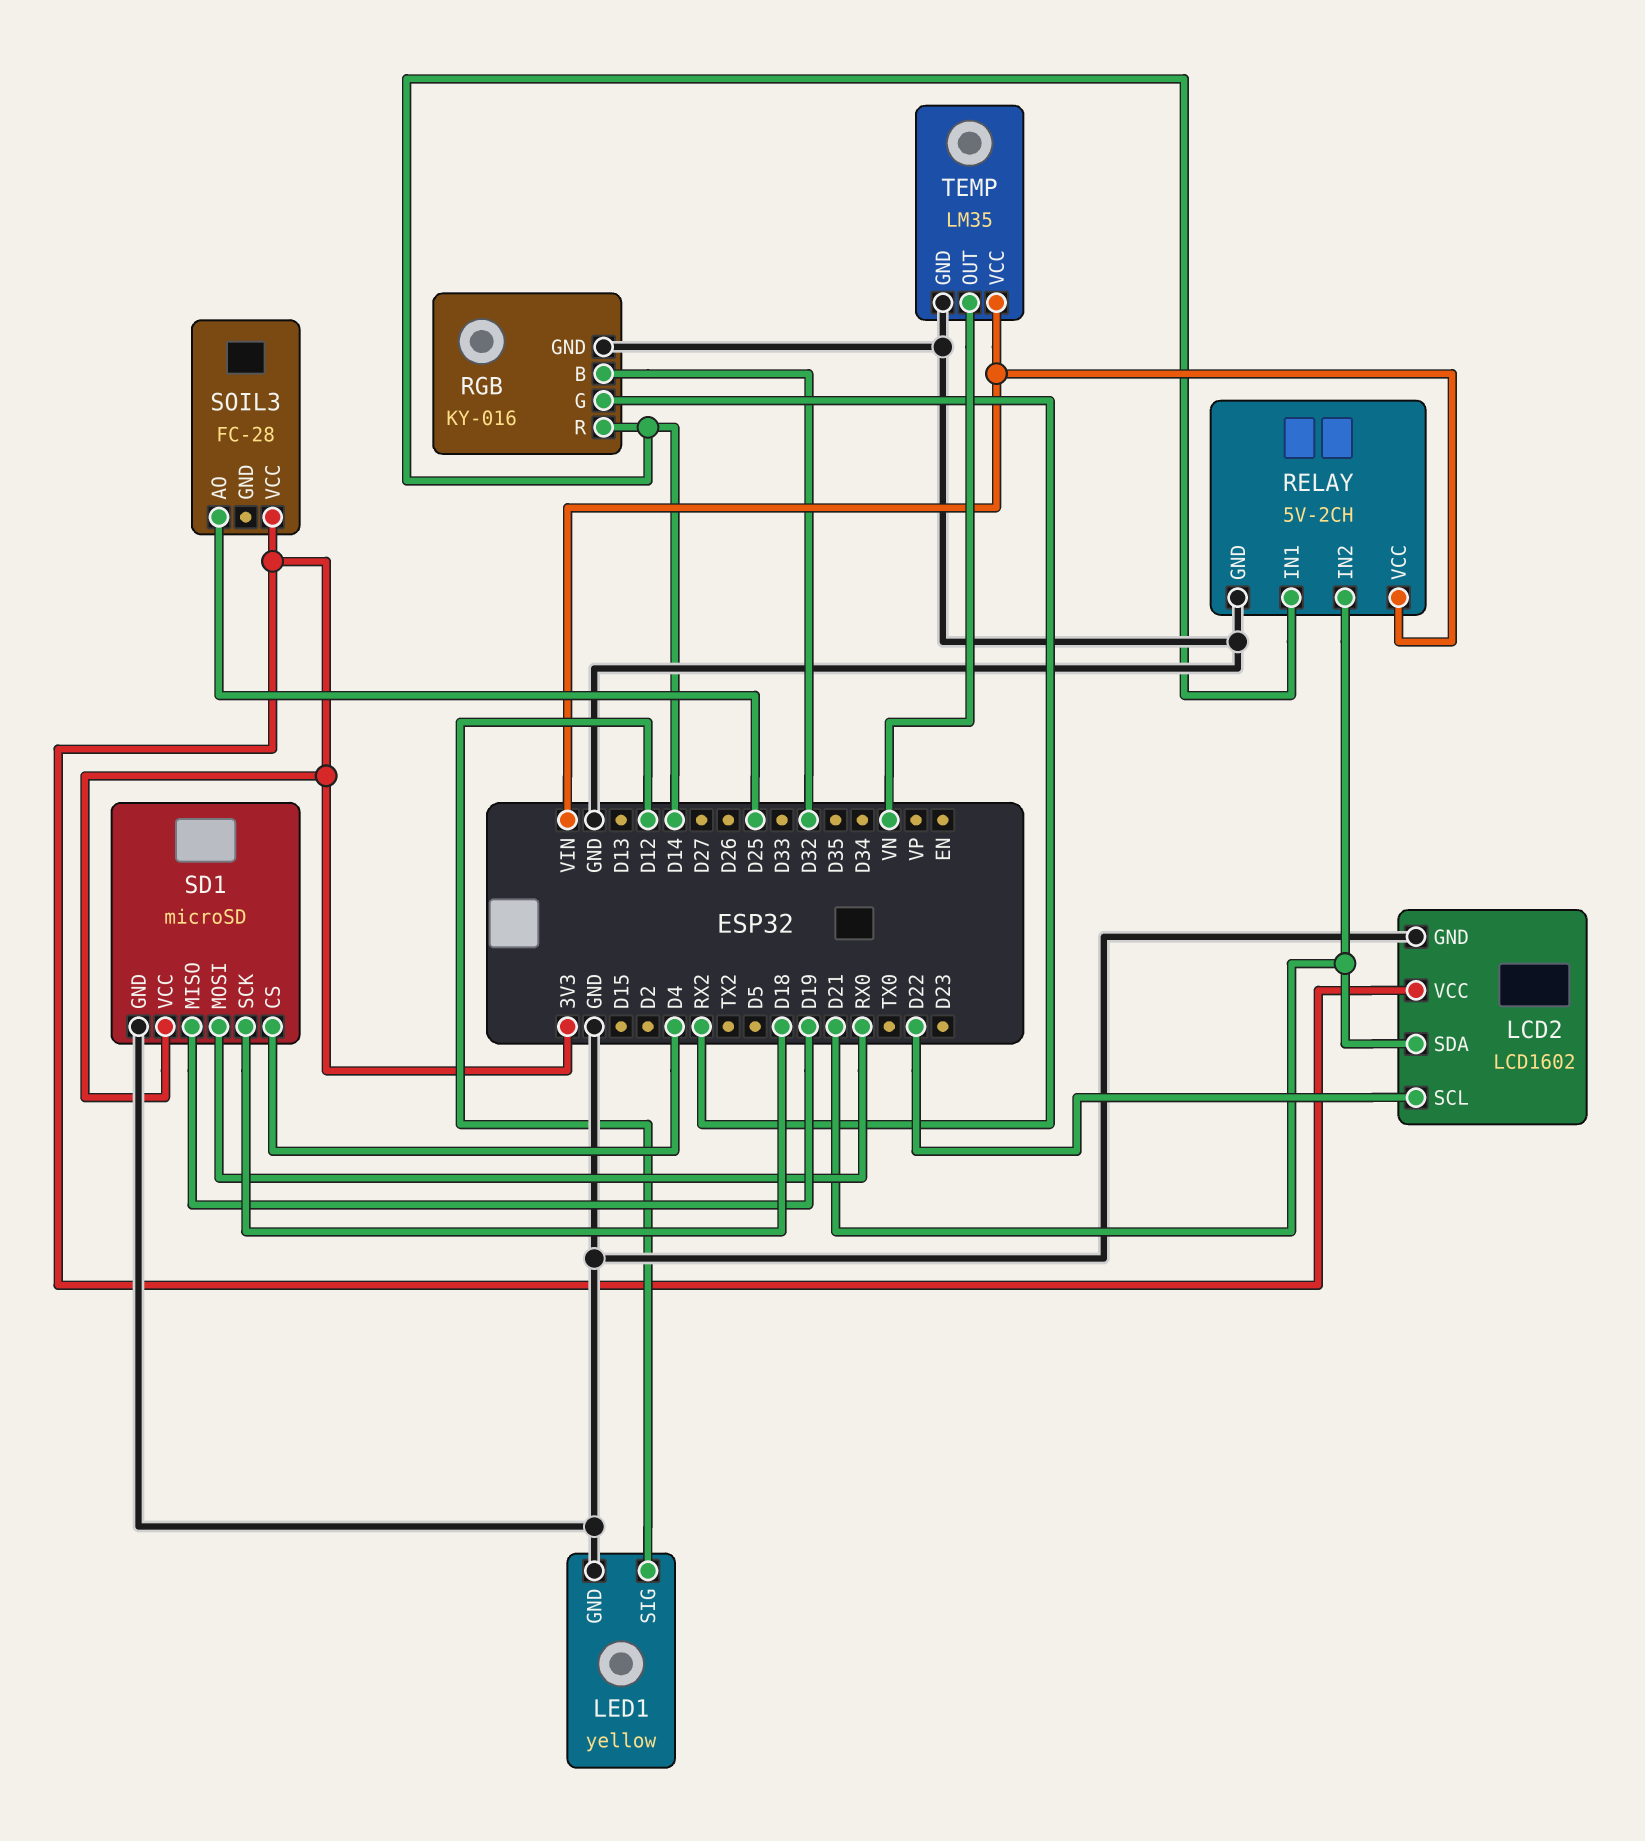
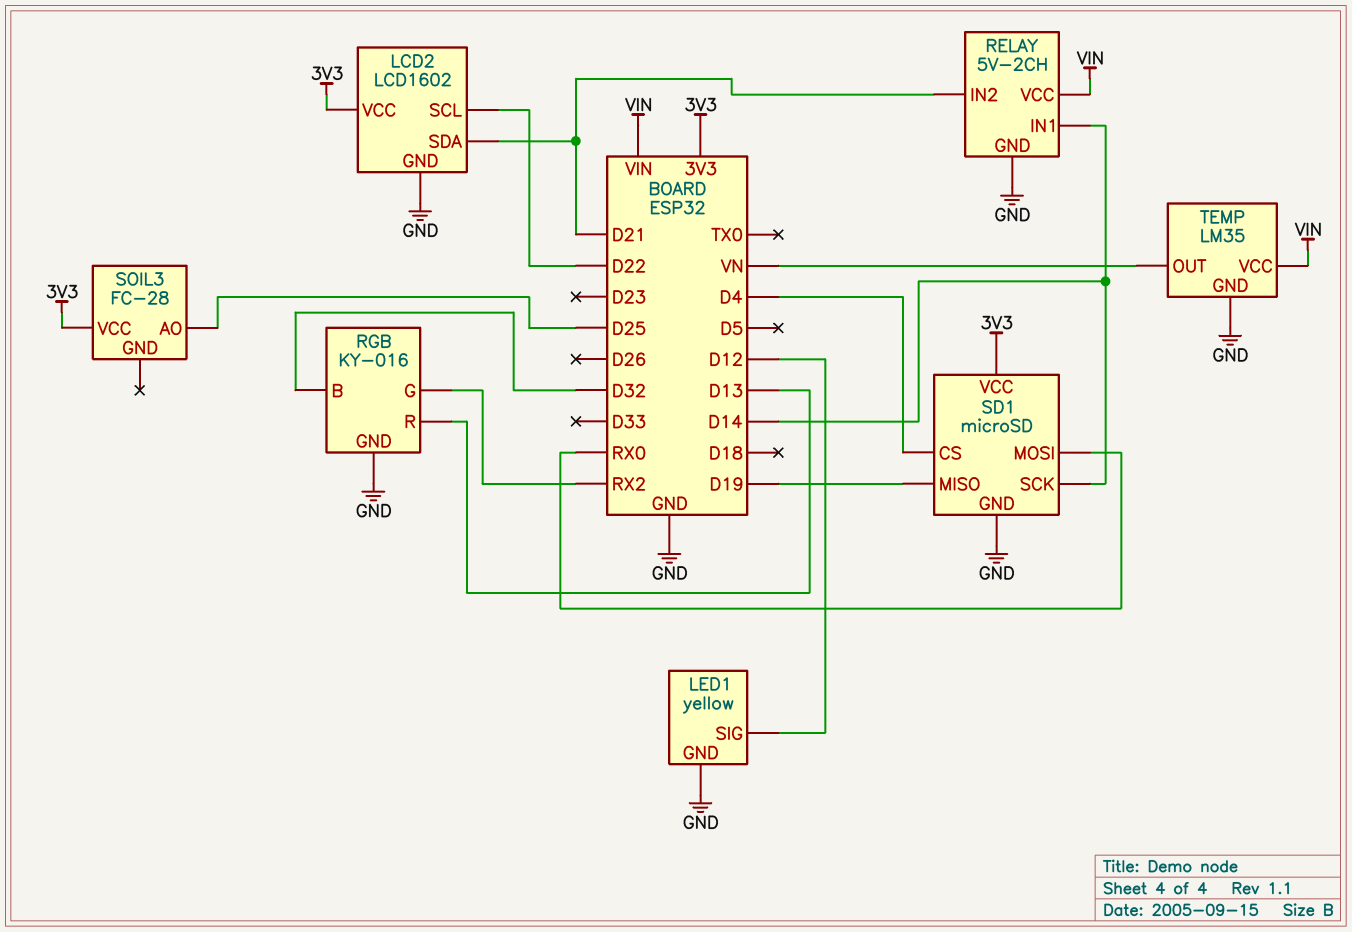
RGB pin R: D14 -> D13
SD1 pin SCK: D18 -> D14

